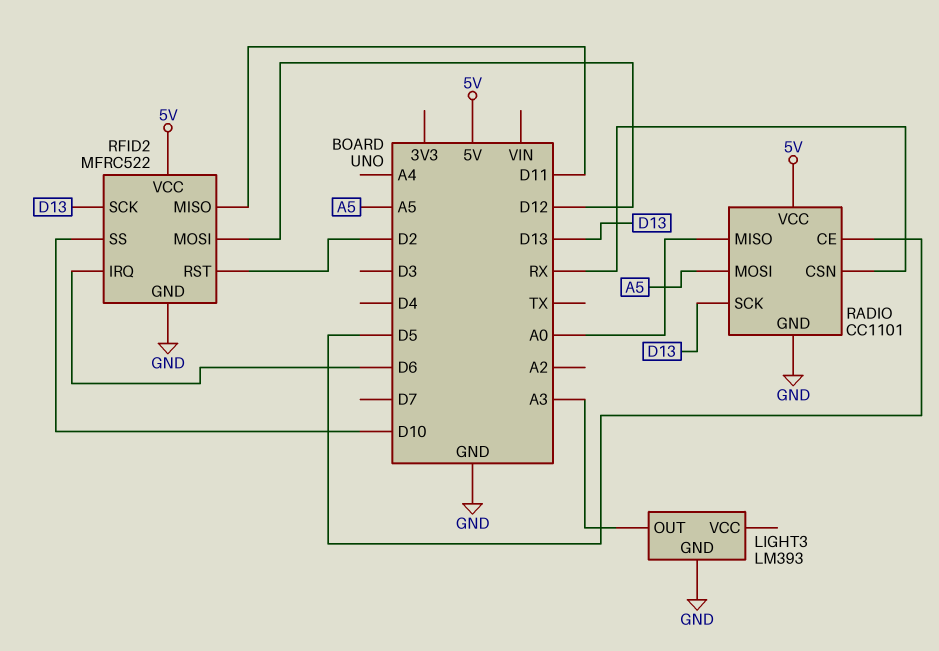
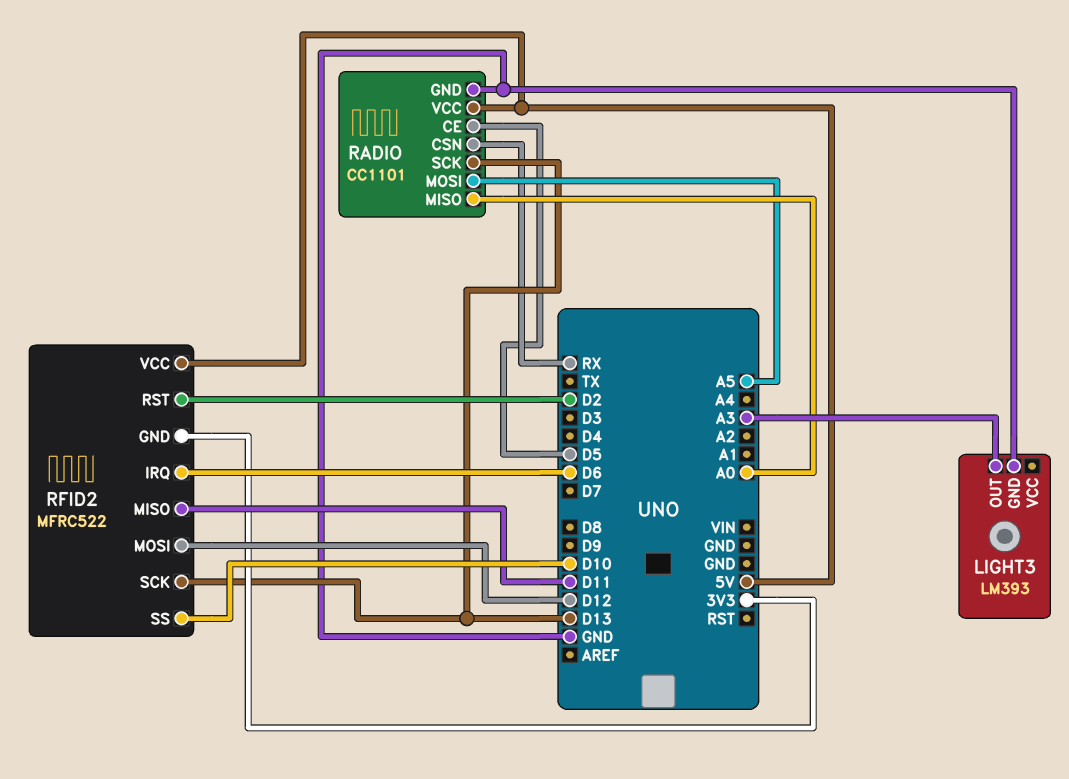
RFID2 pin GND: GND -> 3V3

